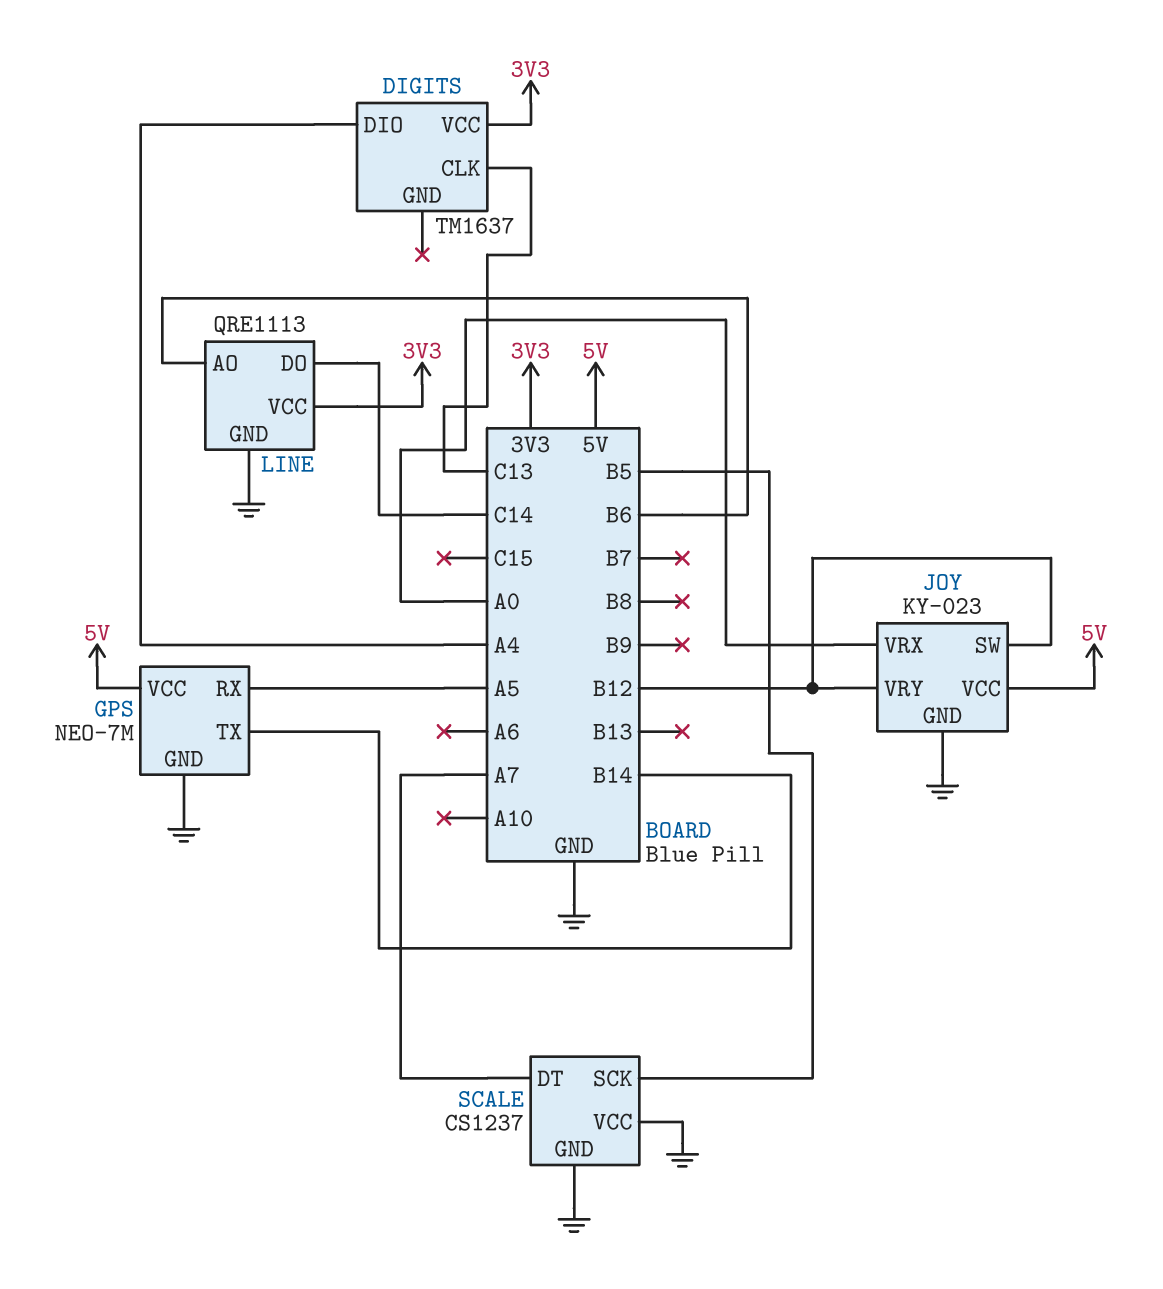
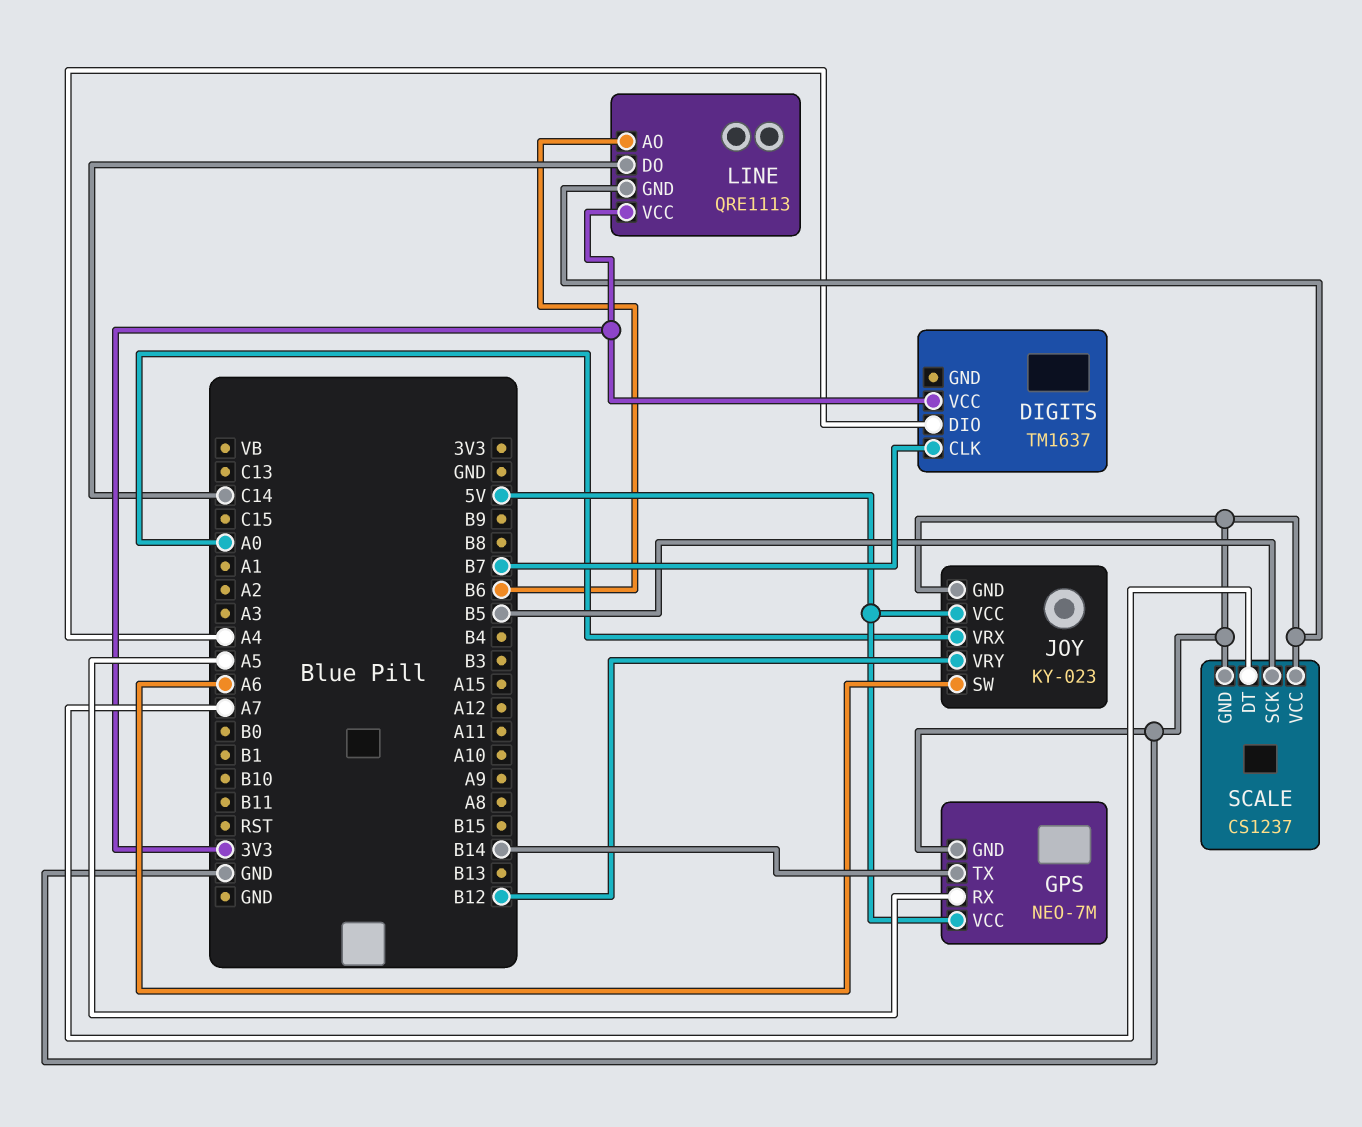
DIGITS pin CLK: C13 -> B7
JOY pin SW: B12 -> A6

